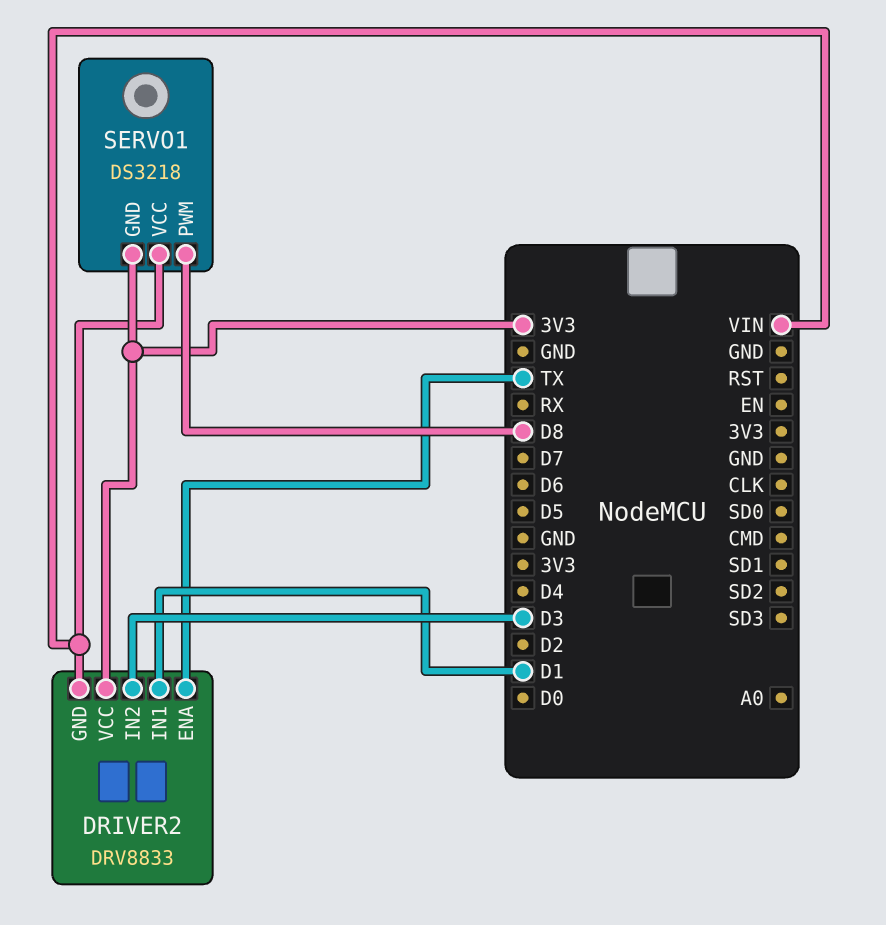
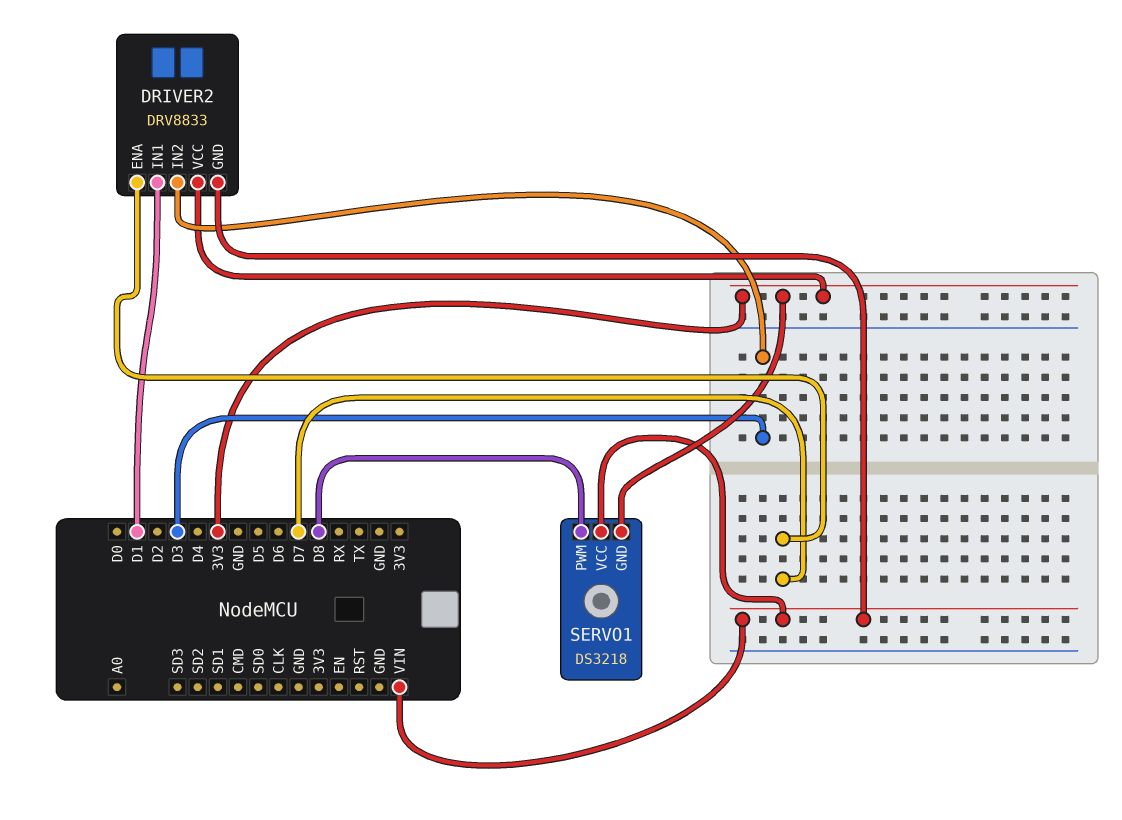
DRIVER2 pin ENA: TX -> D7

